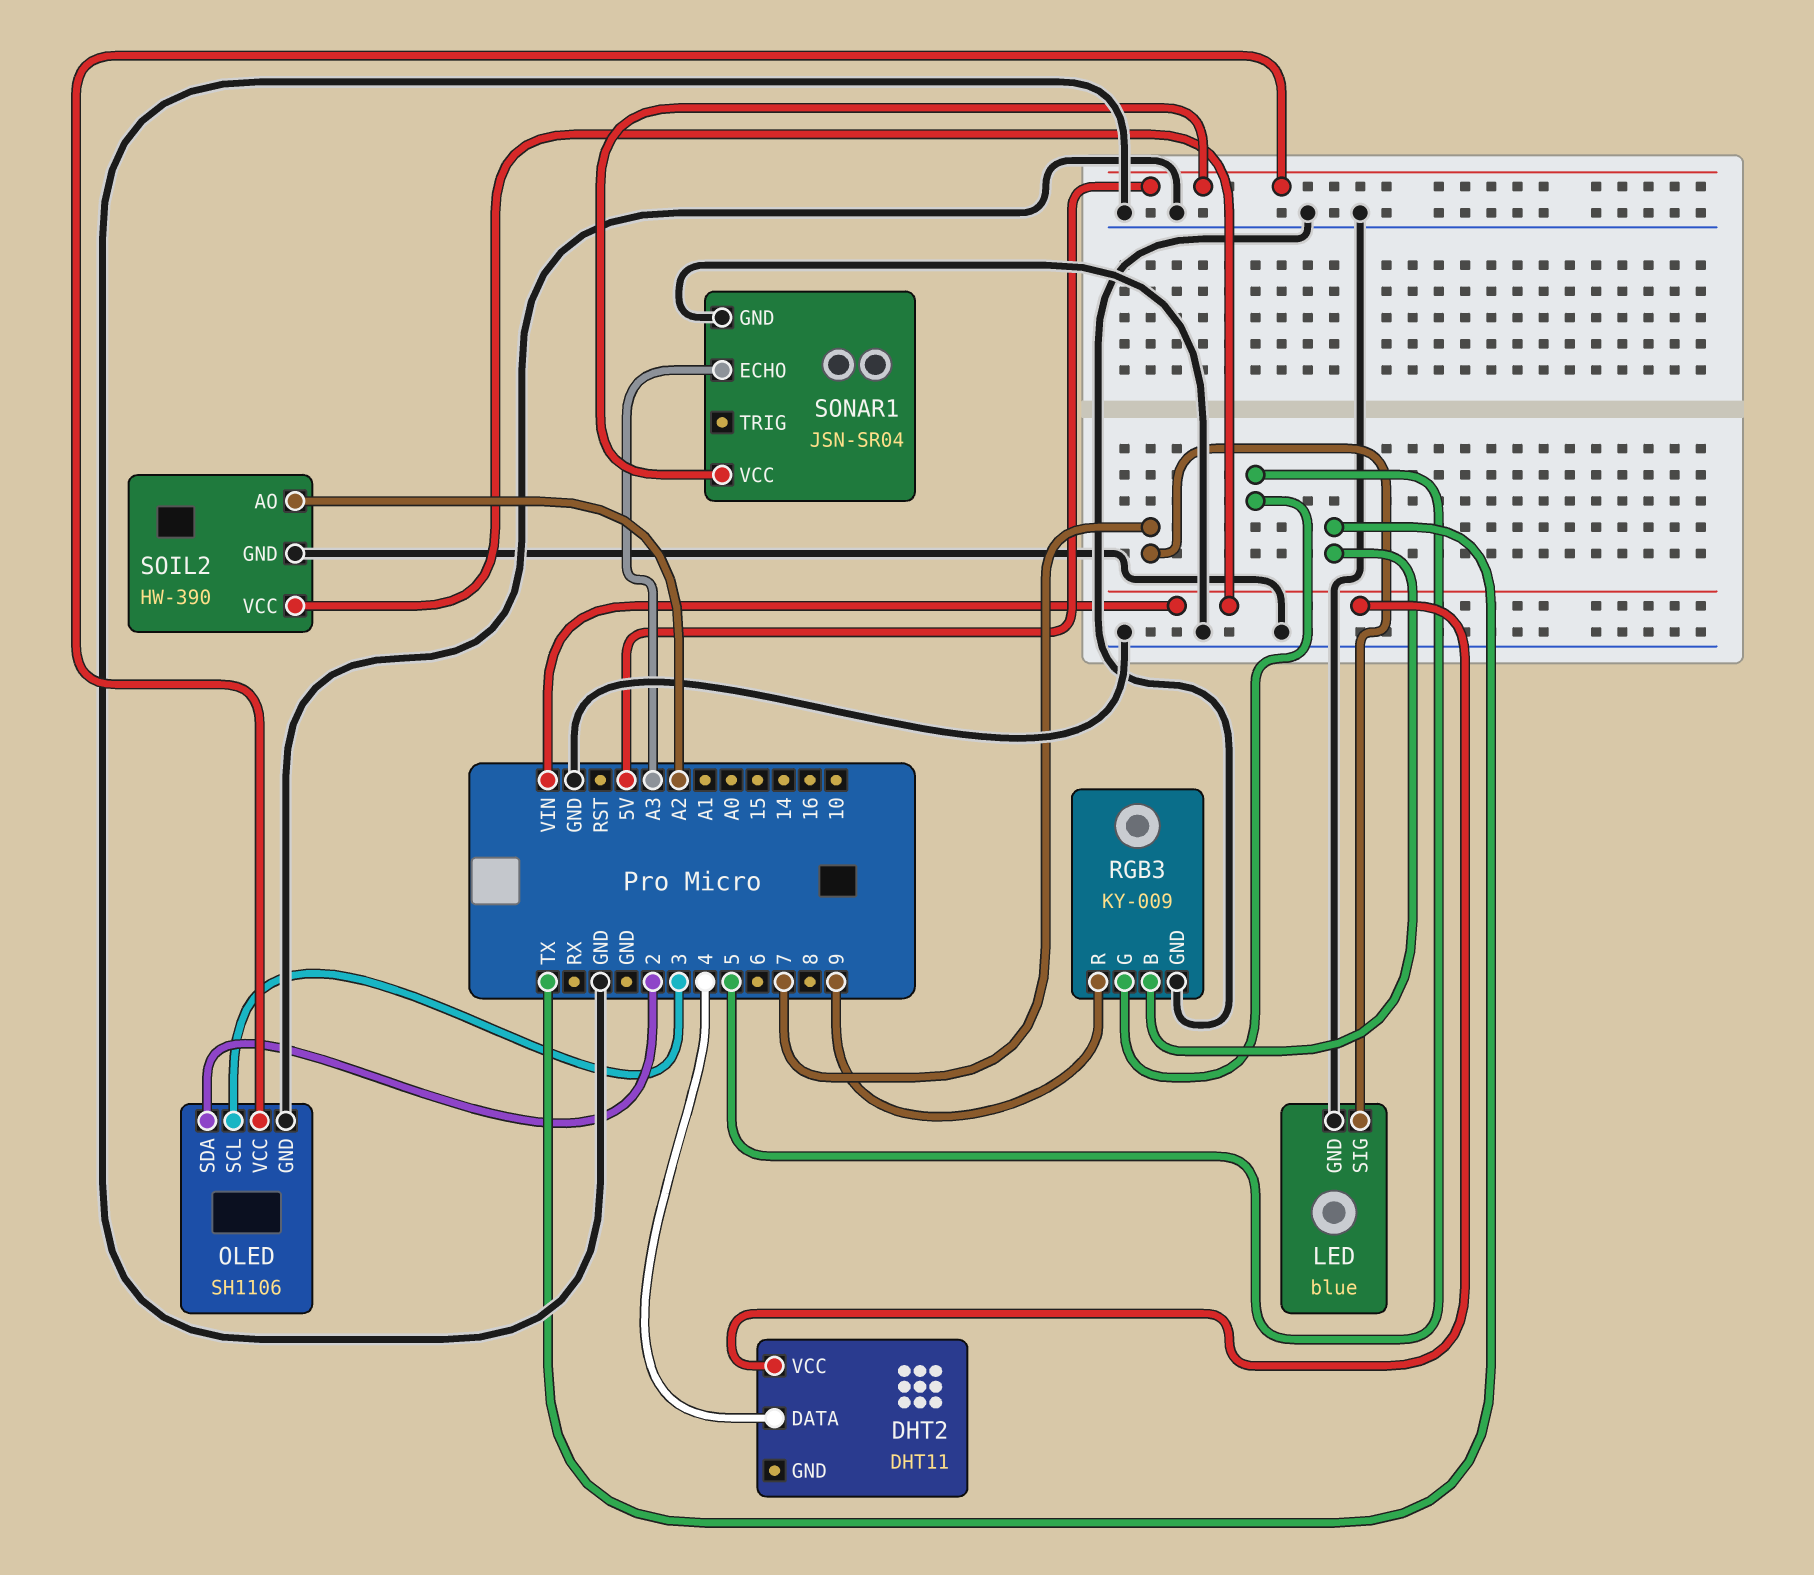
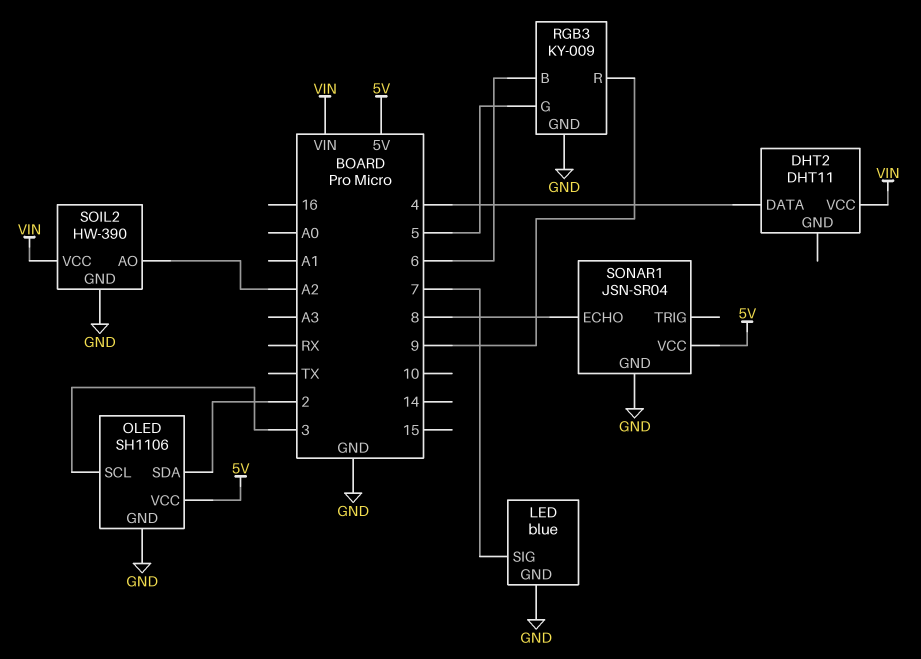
RGB3 pin B: TX -> 6
SONAR1 pin ECHO: A3 -> 8

